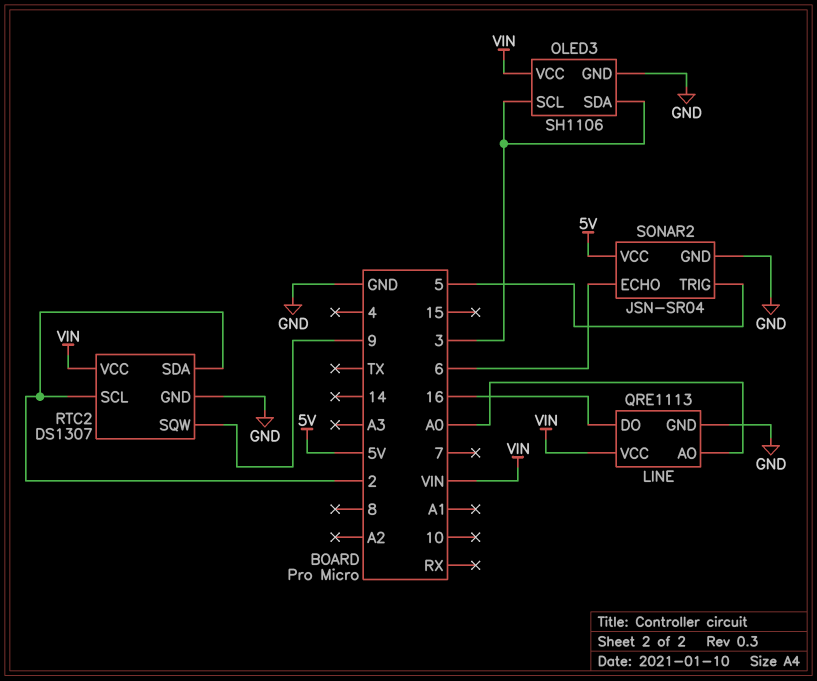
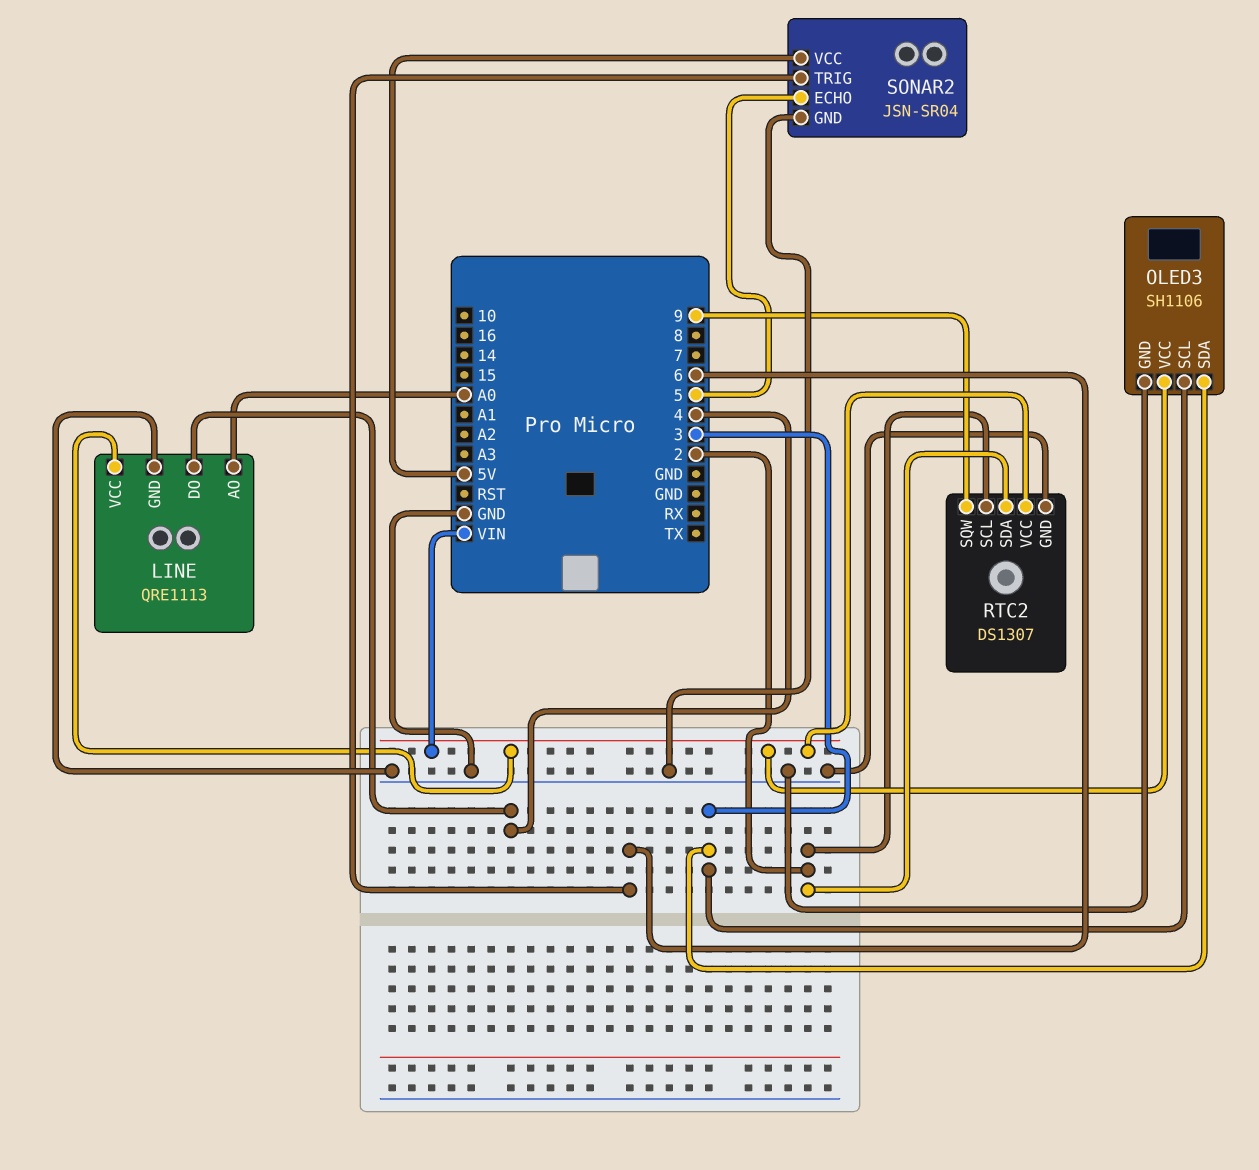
LINE pin DO: 16 -> 4
SONAR2 pin ECHO: 6 -> 5
SONAR2 pin TRIG: 5 -> 6

